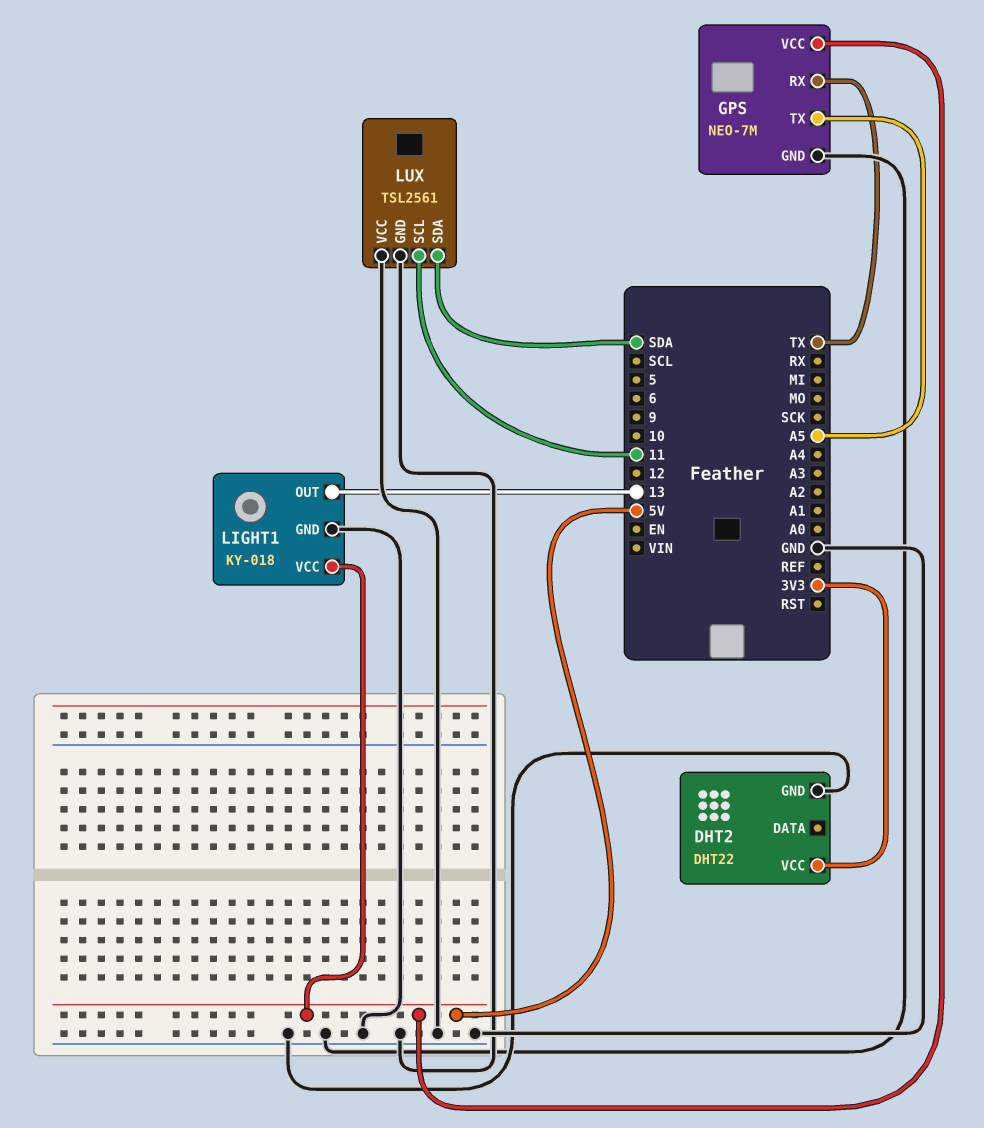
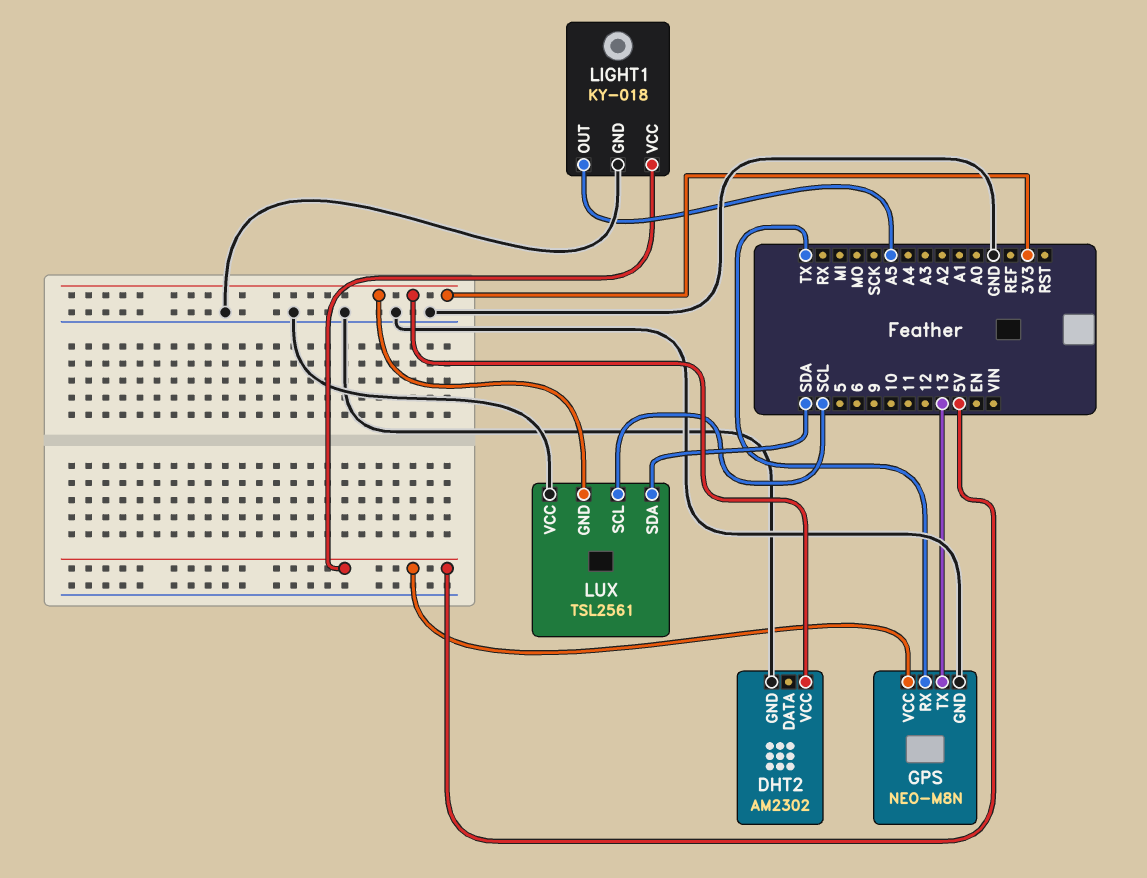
DHT2: DHT22 -> AM2302
GPS: NEO-7M -> NEO-M8N
GPS pin TX: A5 -> 13
LIGHT1 pin OUT: 13 -> A5
LUX pin GND: GND -> 3V3
LUX pin SCL: 11 -> SCL

